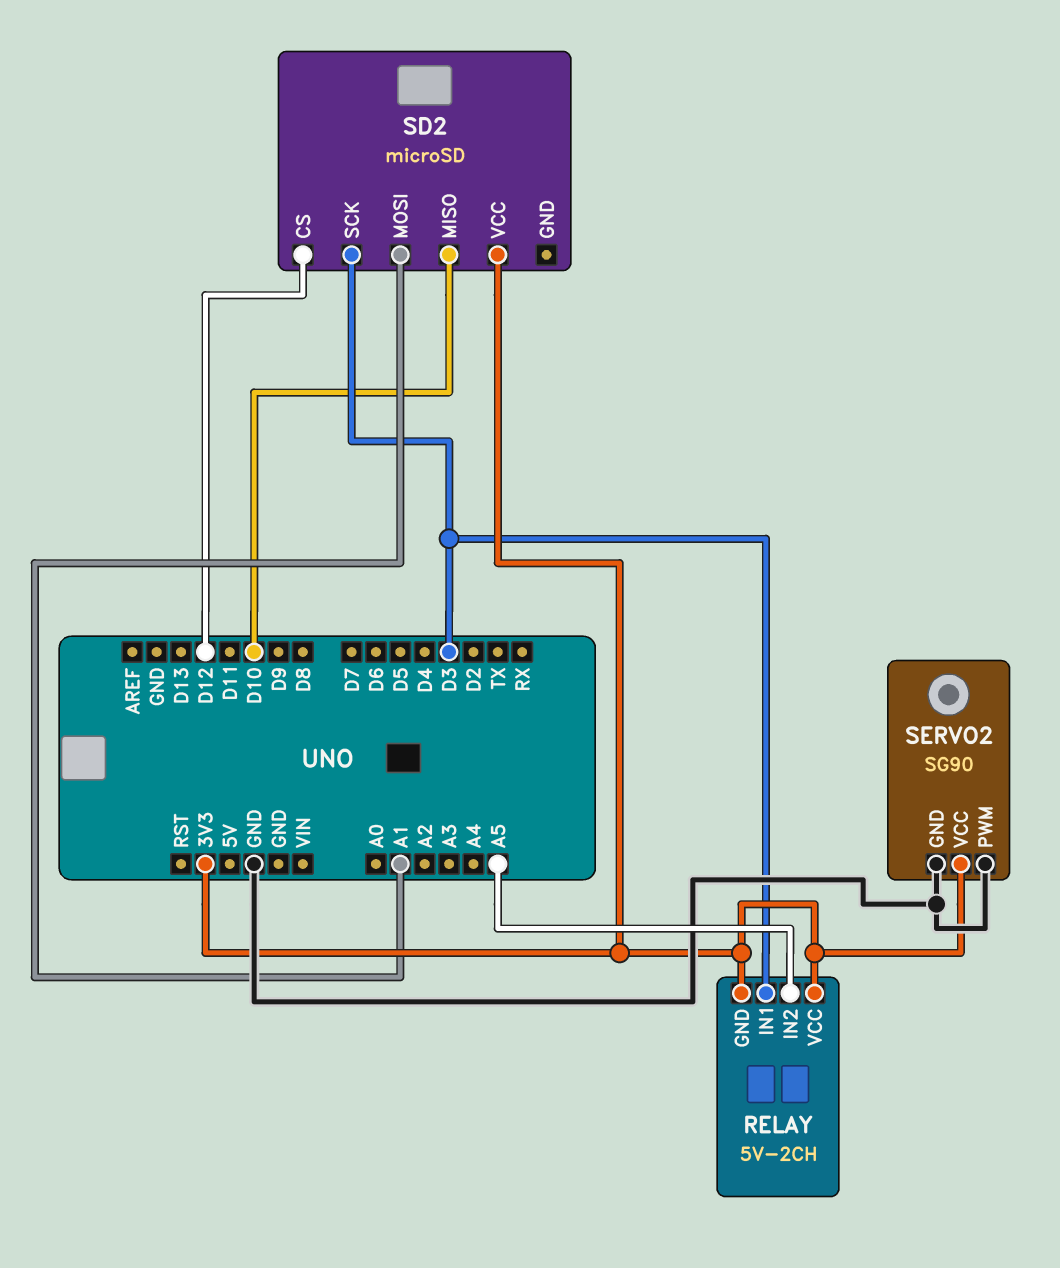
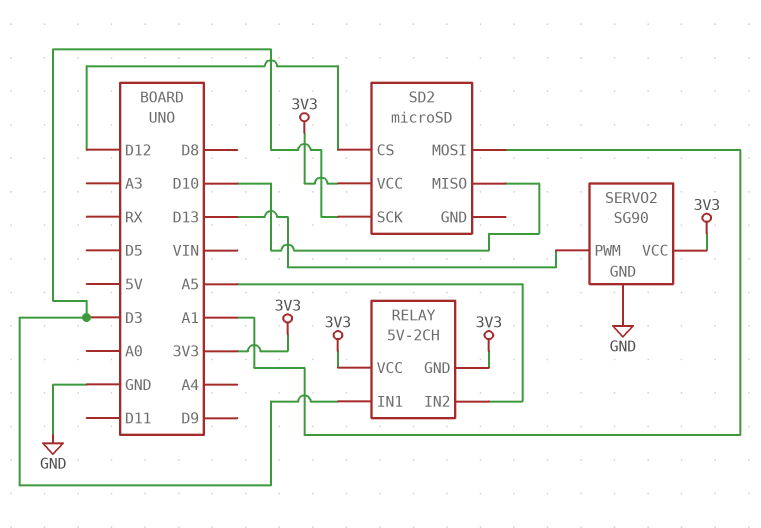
SERVO2 pin PWM: GND -> D13

